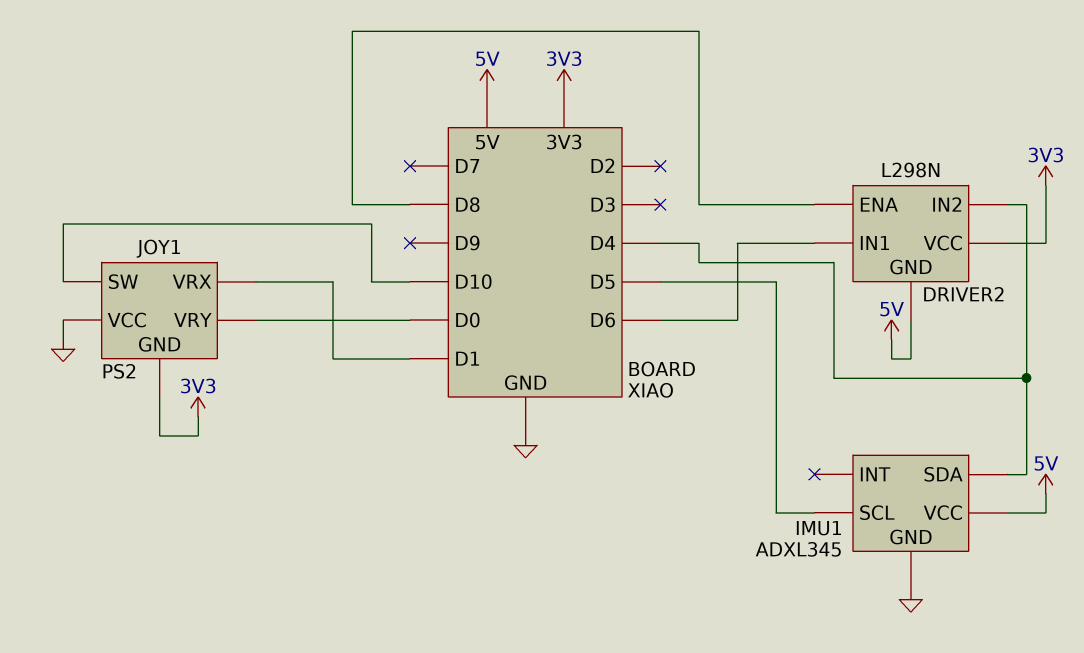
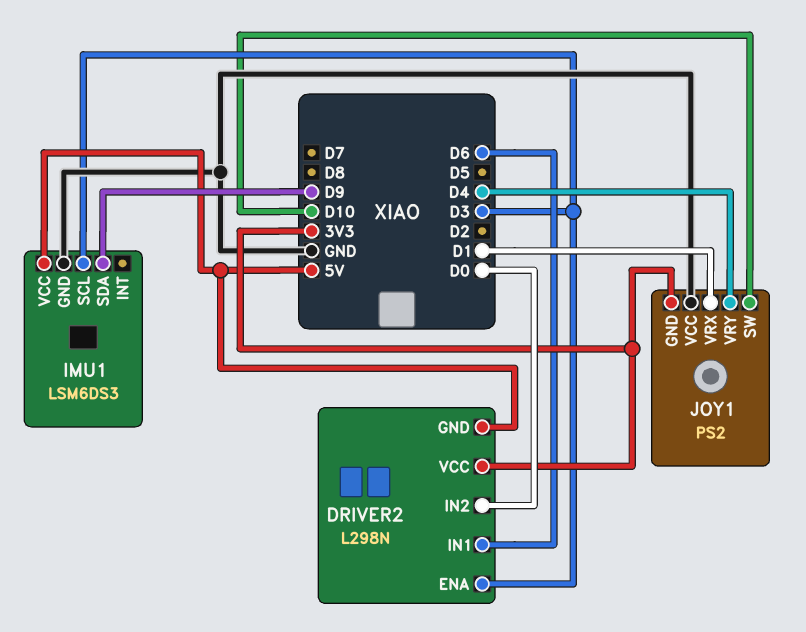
DRIVER2 pin ENA: D8 -> D3
DRIVER2 pin IN2: D4 -> D0
IMU1: ADXL345 -> LSM6DS3
IMU1 pin SCL: D5 -> D3
IMU1 pin SDA: D4 -> D9
JOY1 pin VRY: D0 -> D4

